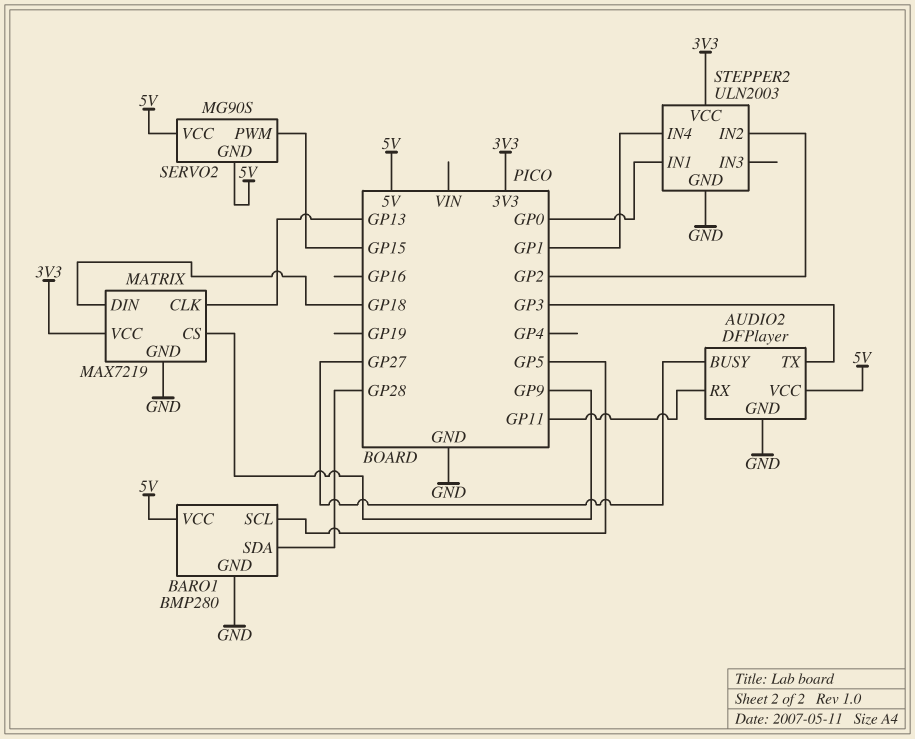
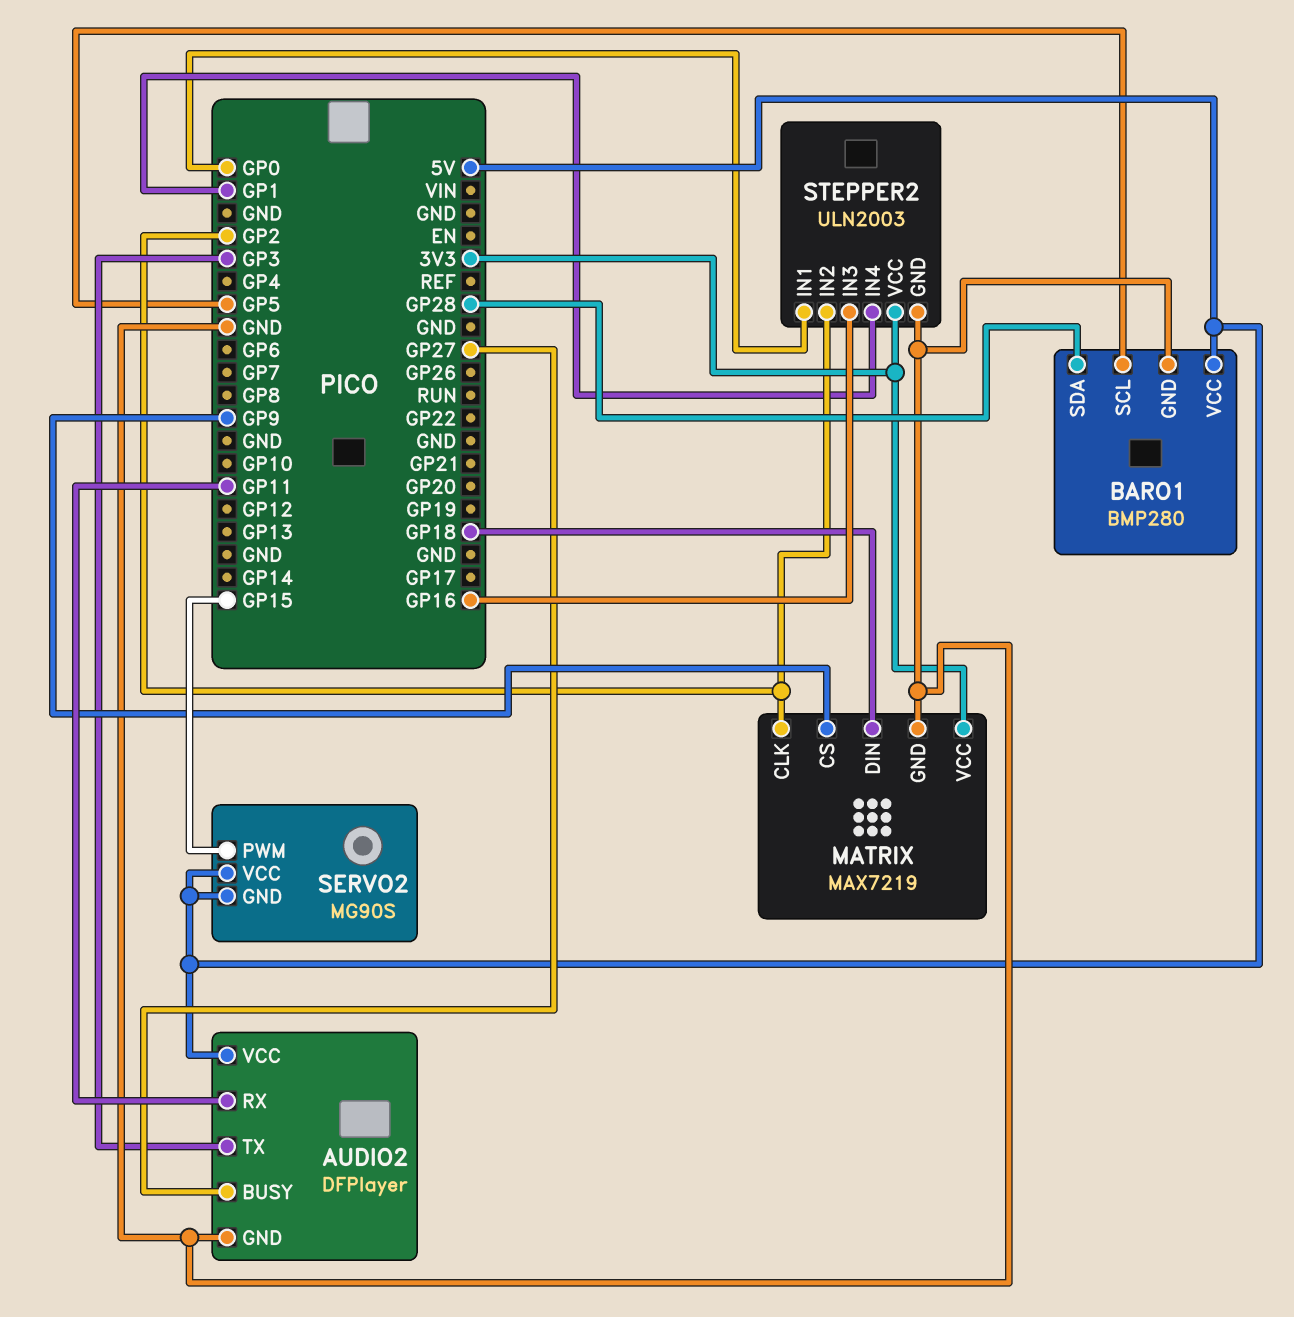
MATRIX pin CLK: GP13 -> GP2
STEPPER2 pin IN3: none -> GP16

